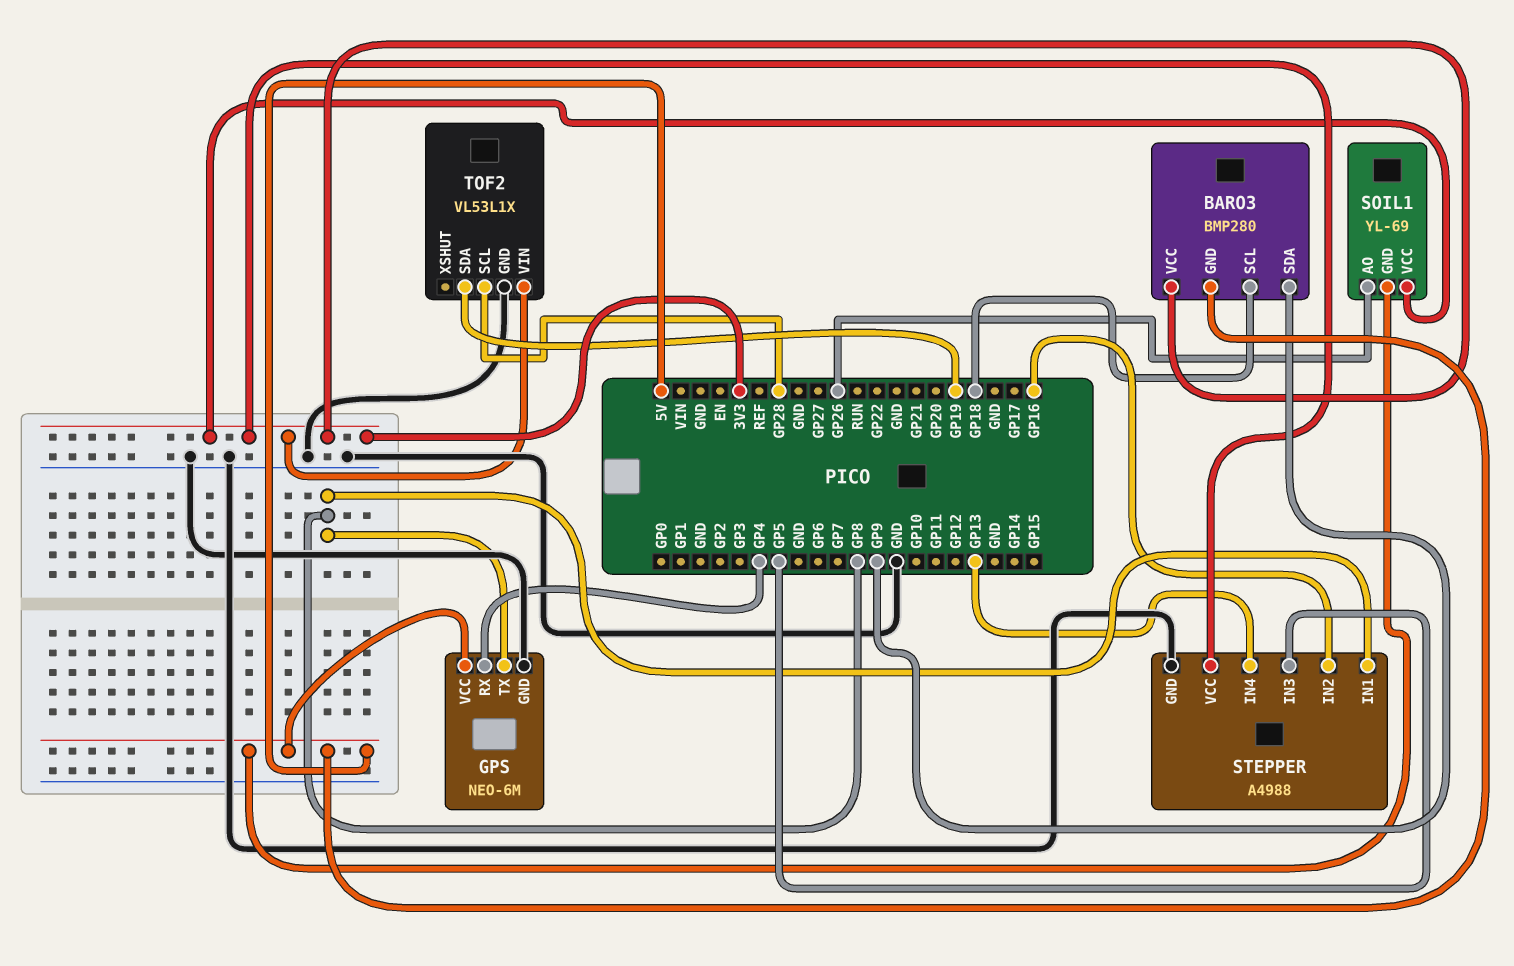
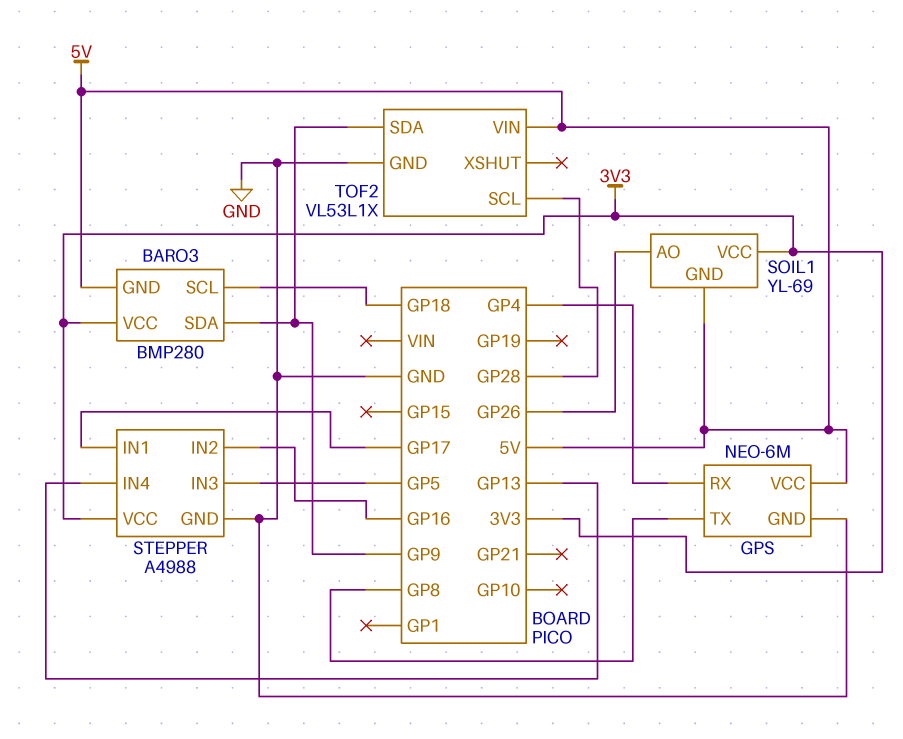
STEPPER pin IN1: GP8 -> GP17
TOF2 pin SDA: GP19 -> GP9
TOF2 pin VIN: 3V3 -> 5V

